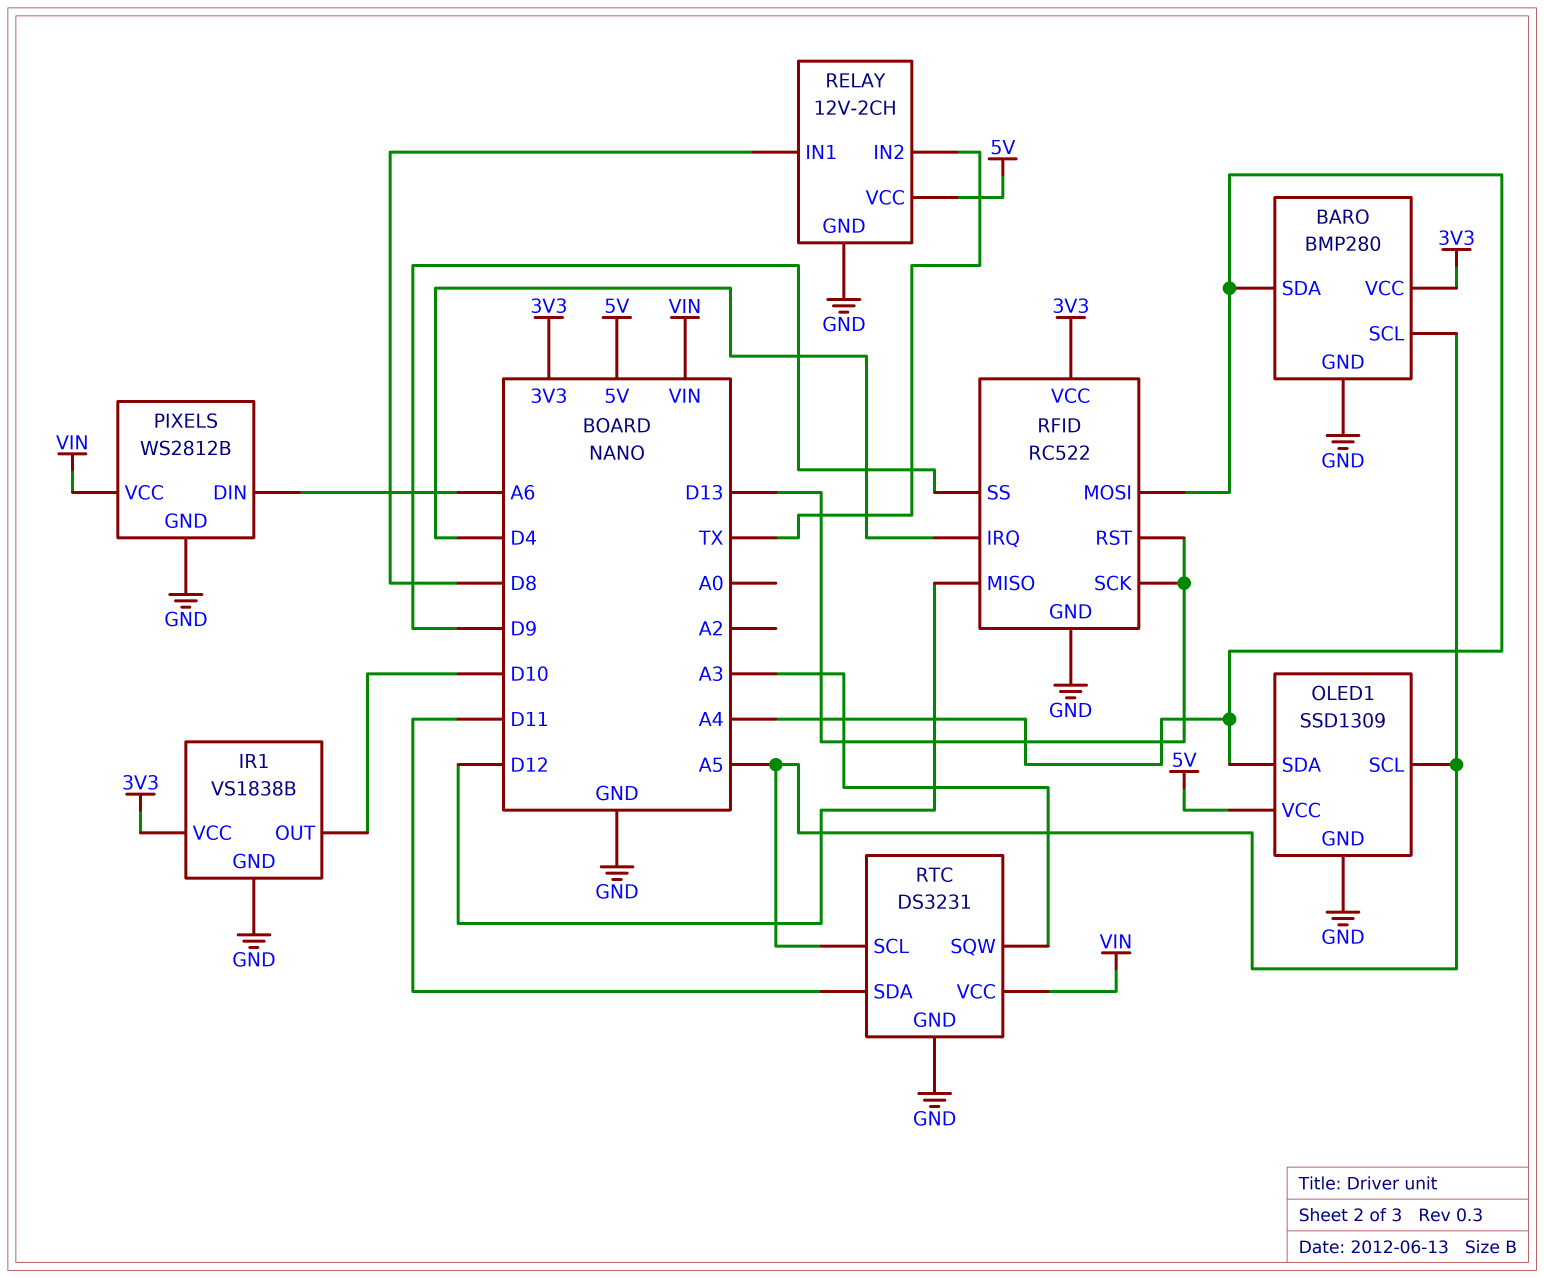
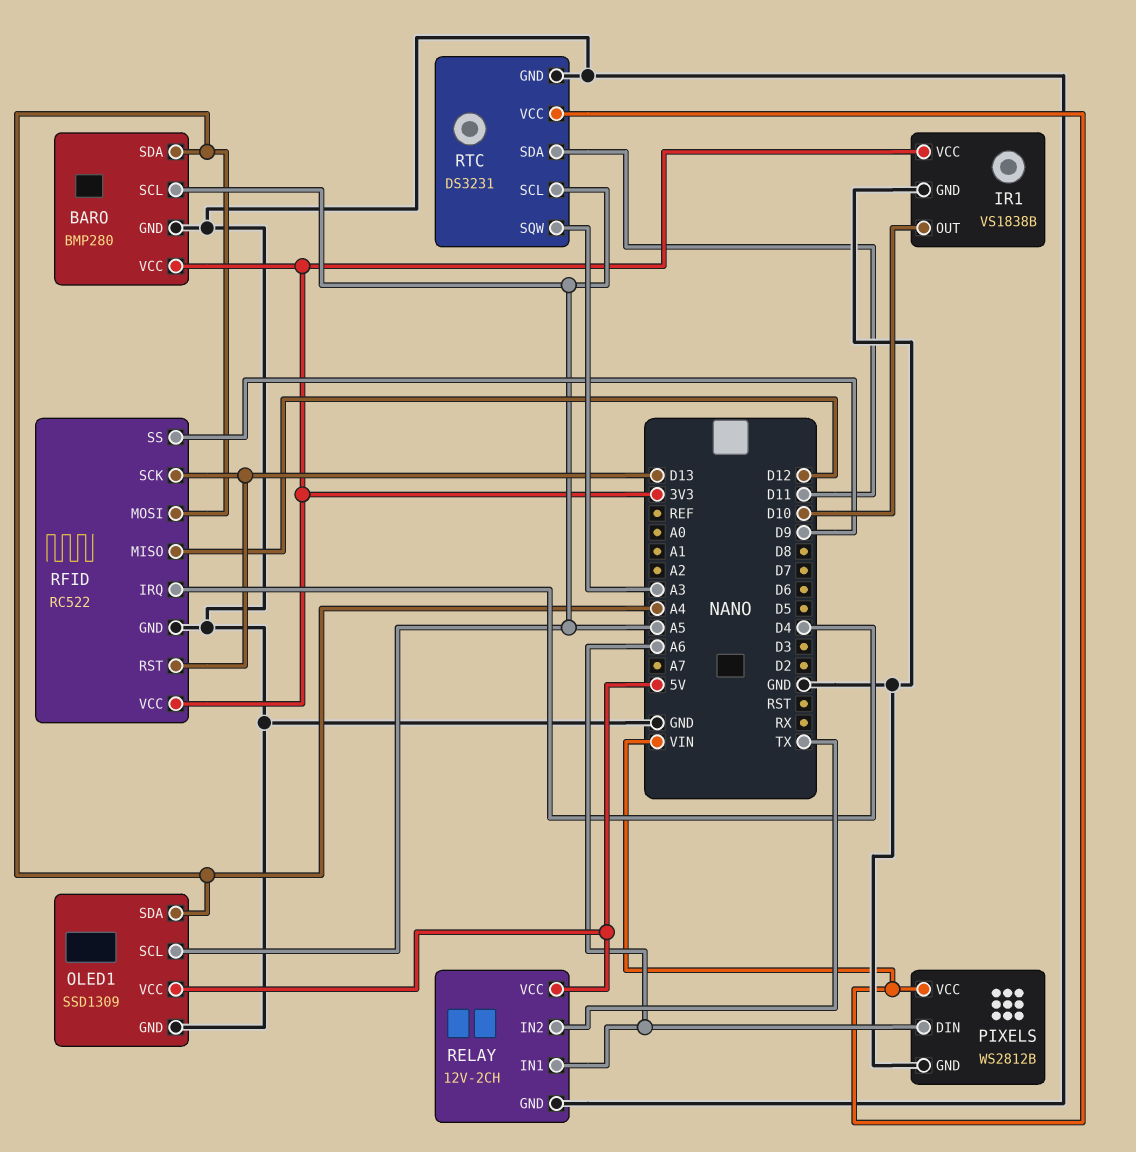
RELAY pin IN1: D8 -> A6

